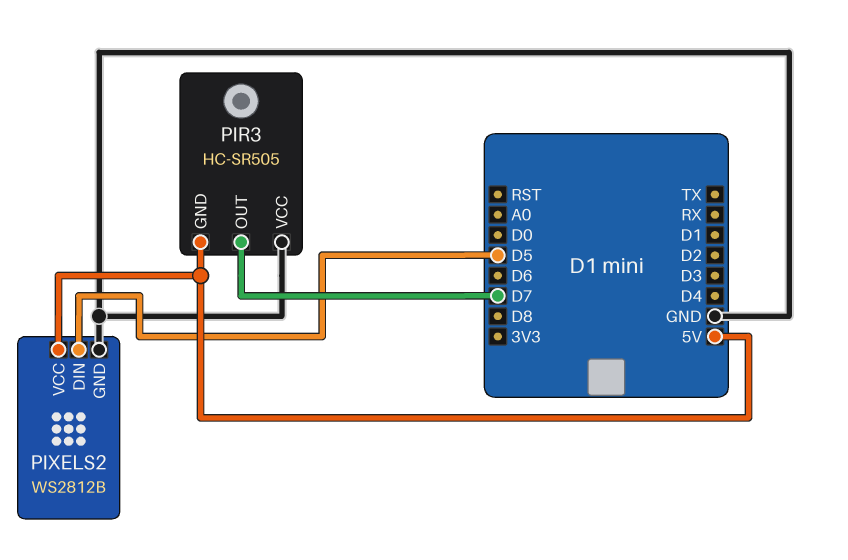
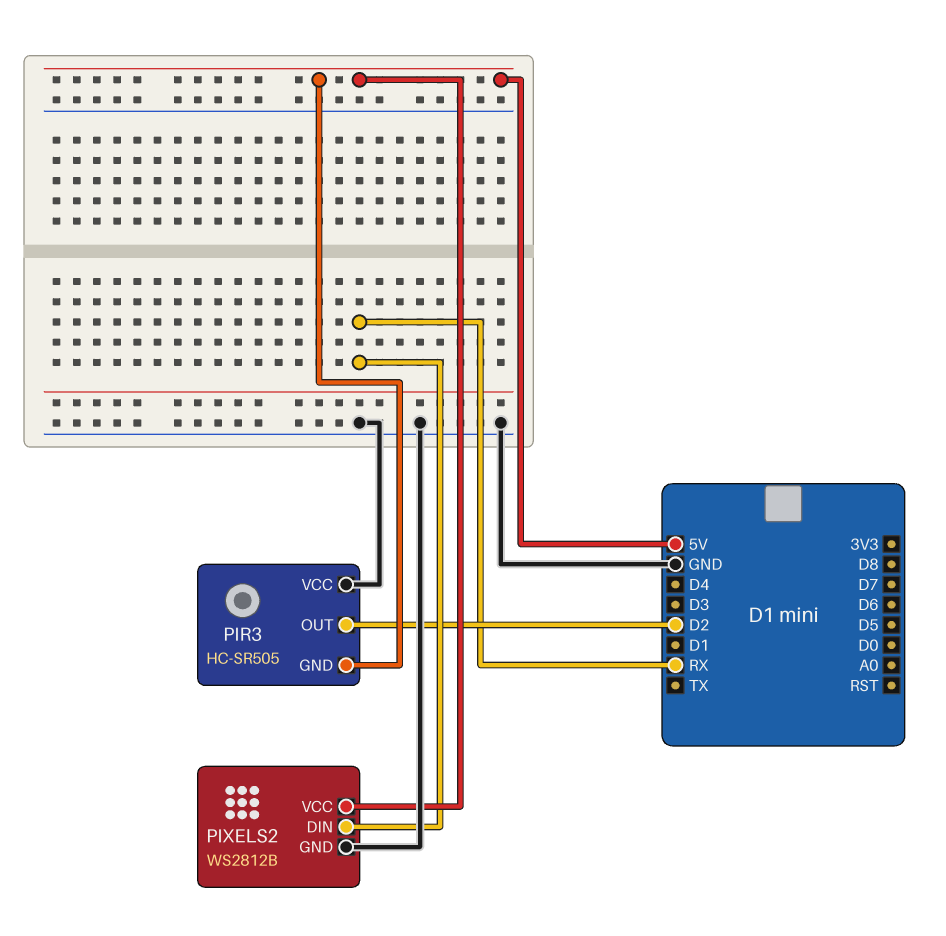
PIR3 pin OUT: D7 -> D2
PIXELS2 pin DIN: D5 -> RX

